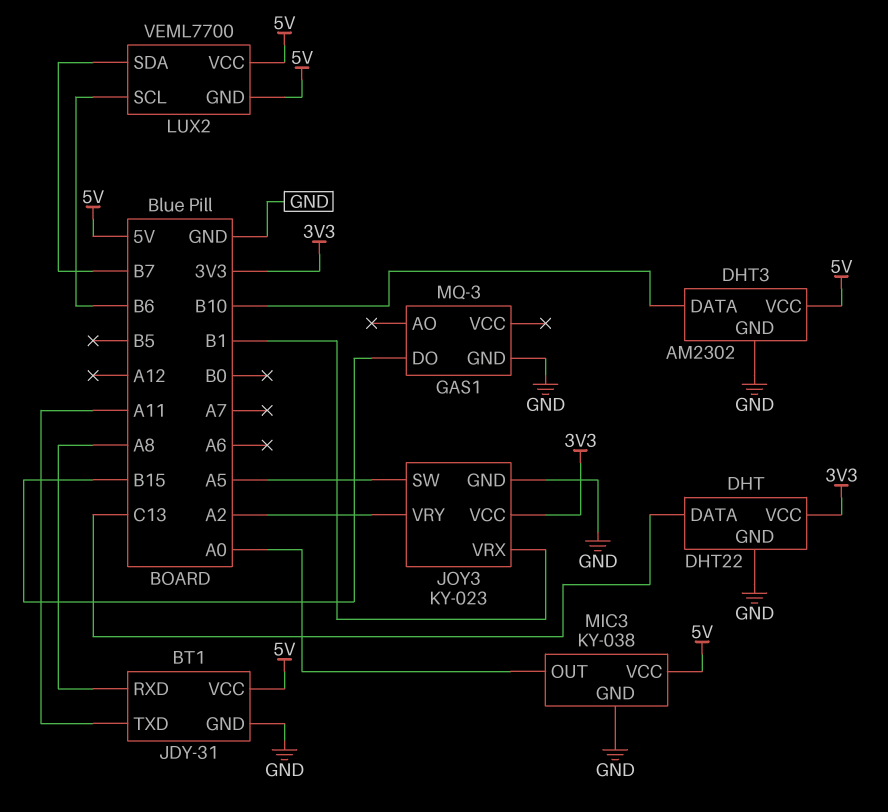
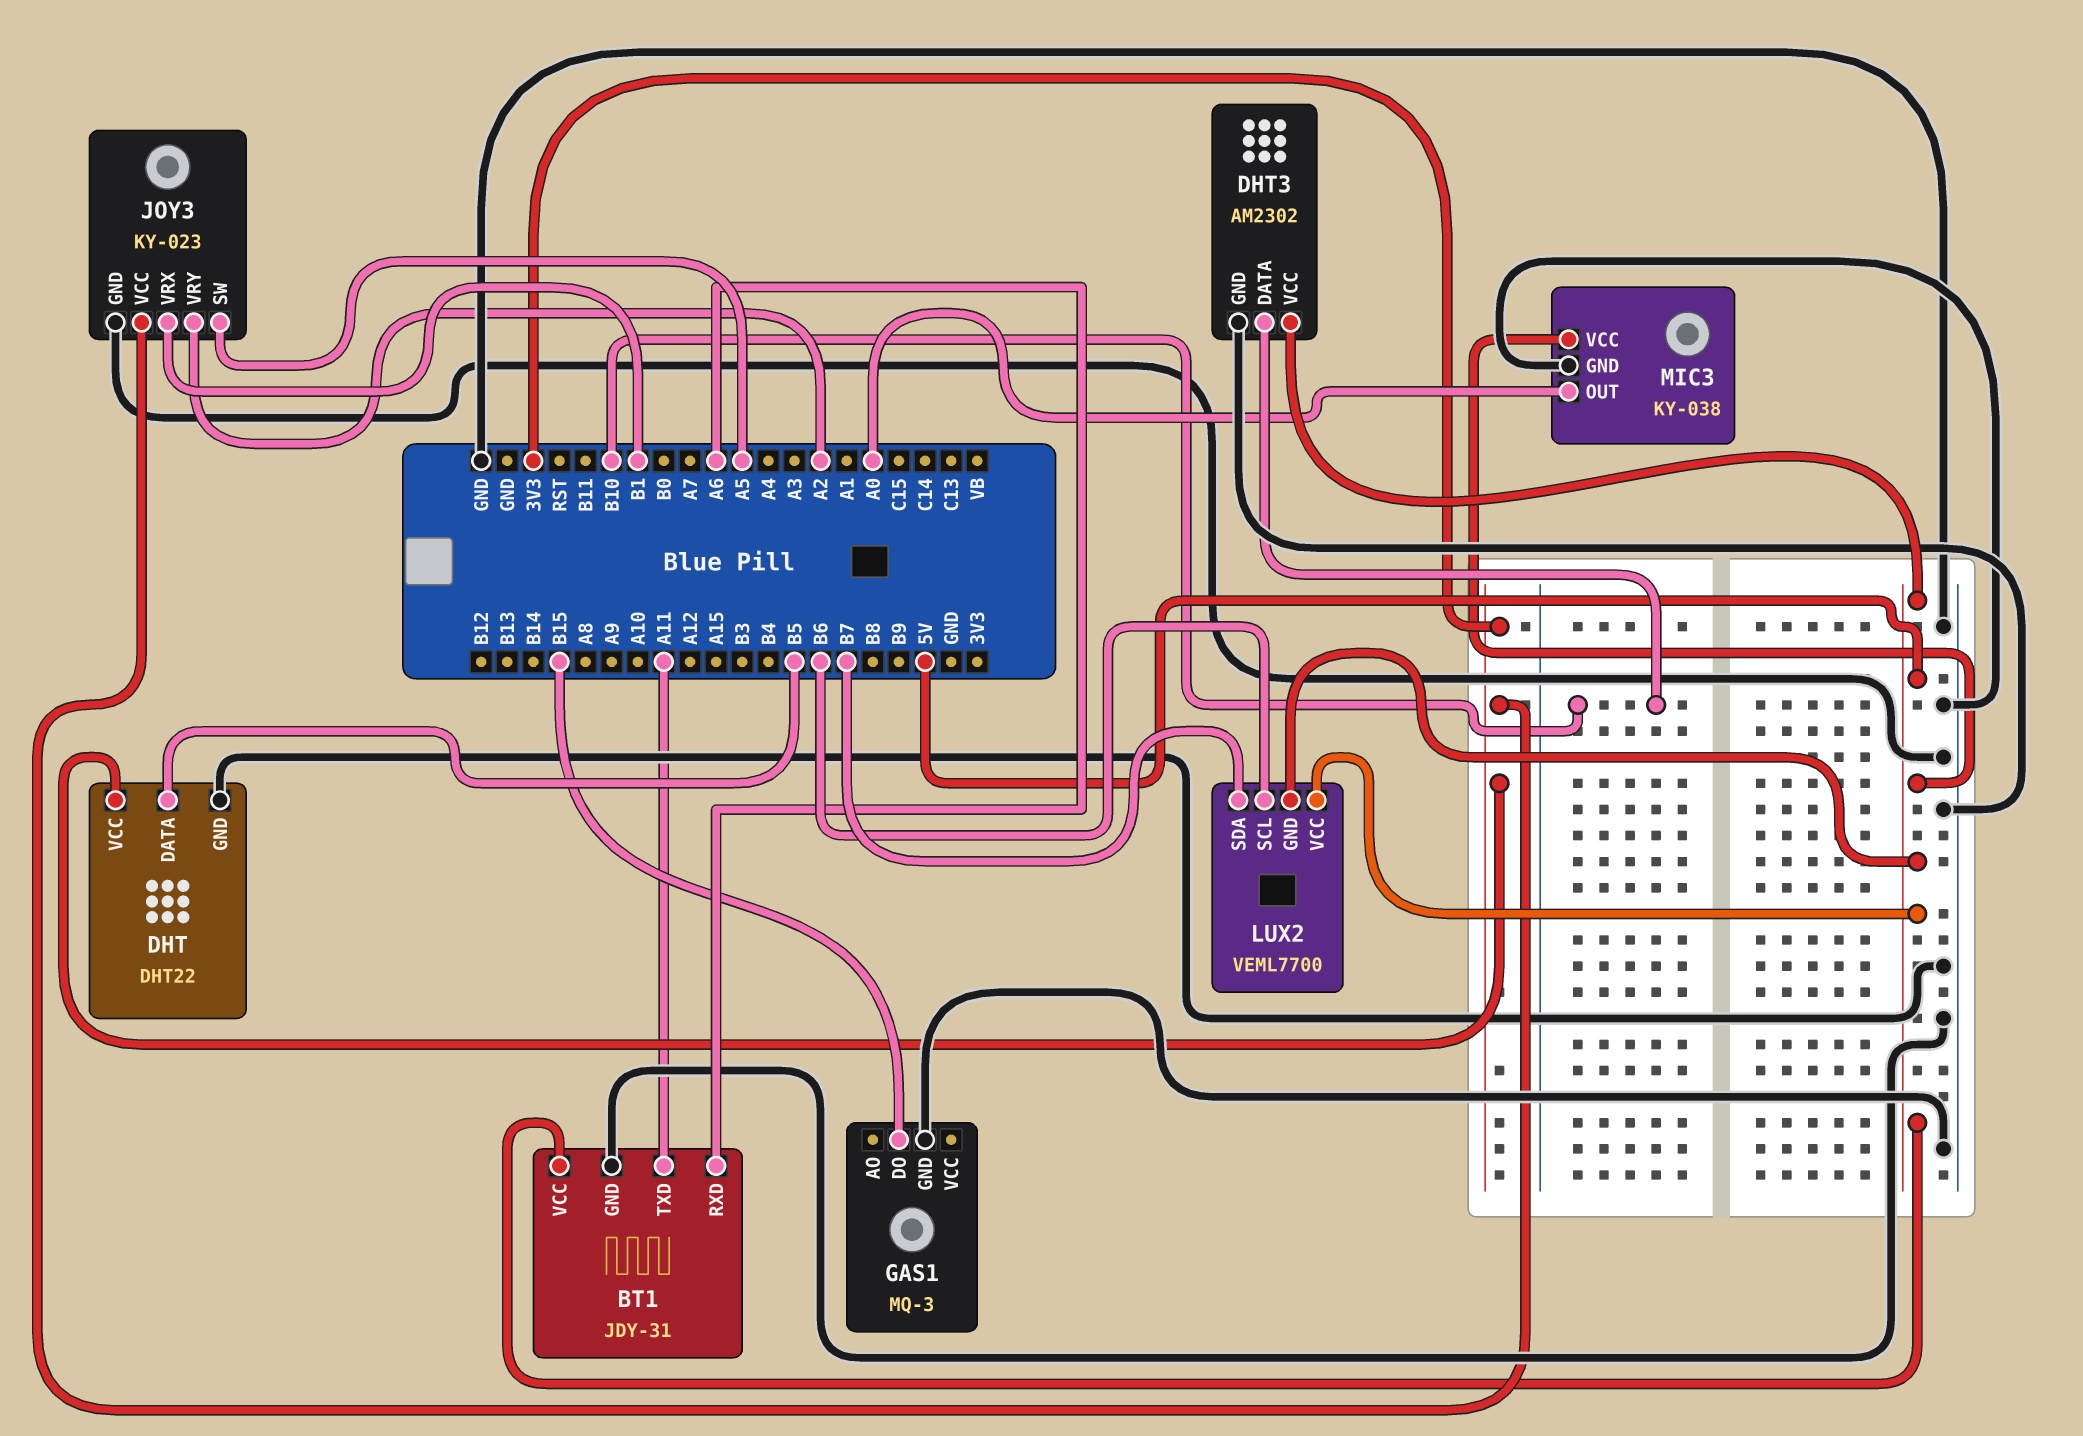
BT1 pin RXD: A8 -> A6
DHT pin DATA: C13 -> B5

